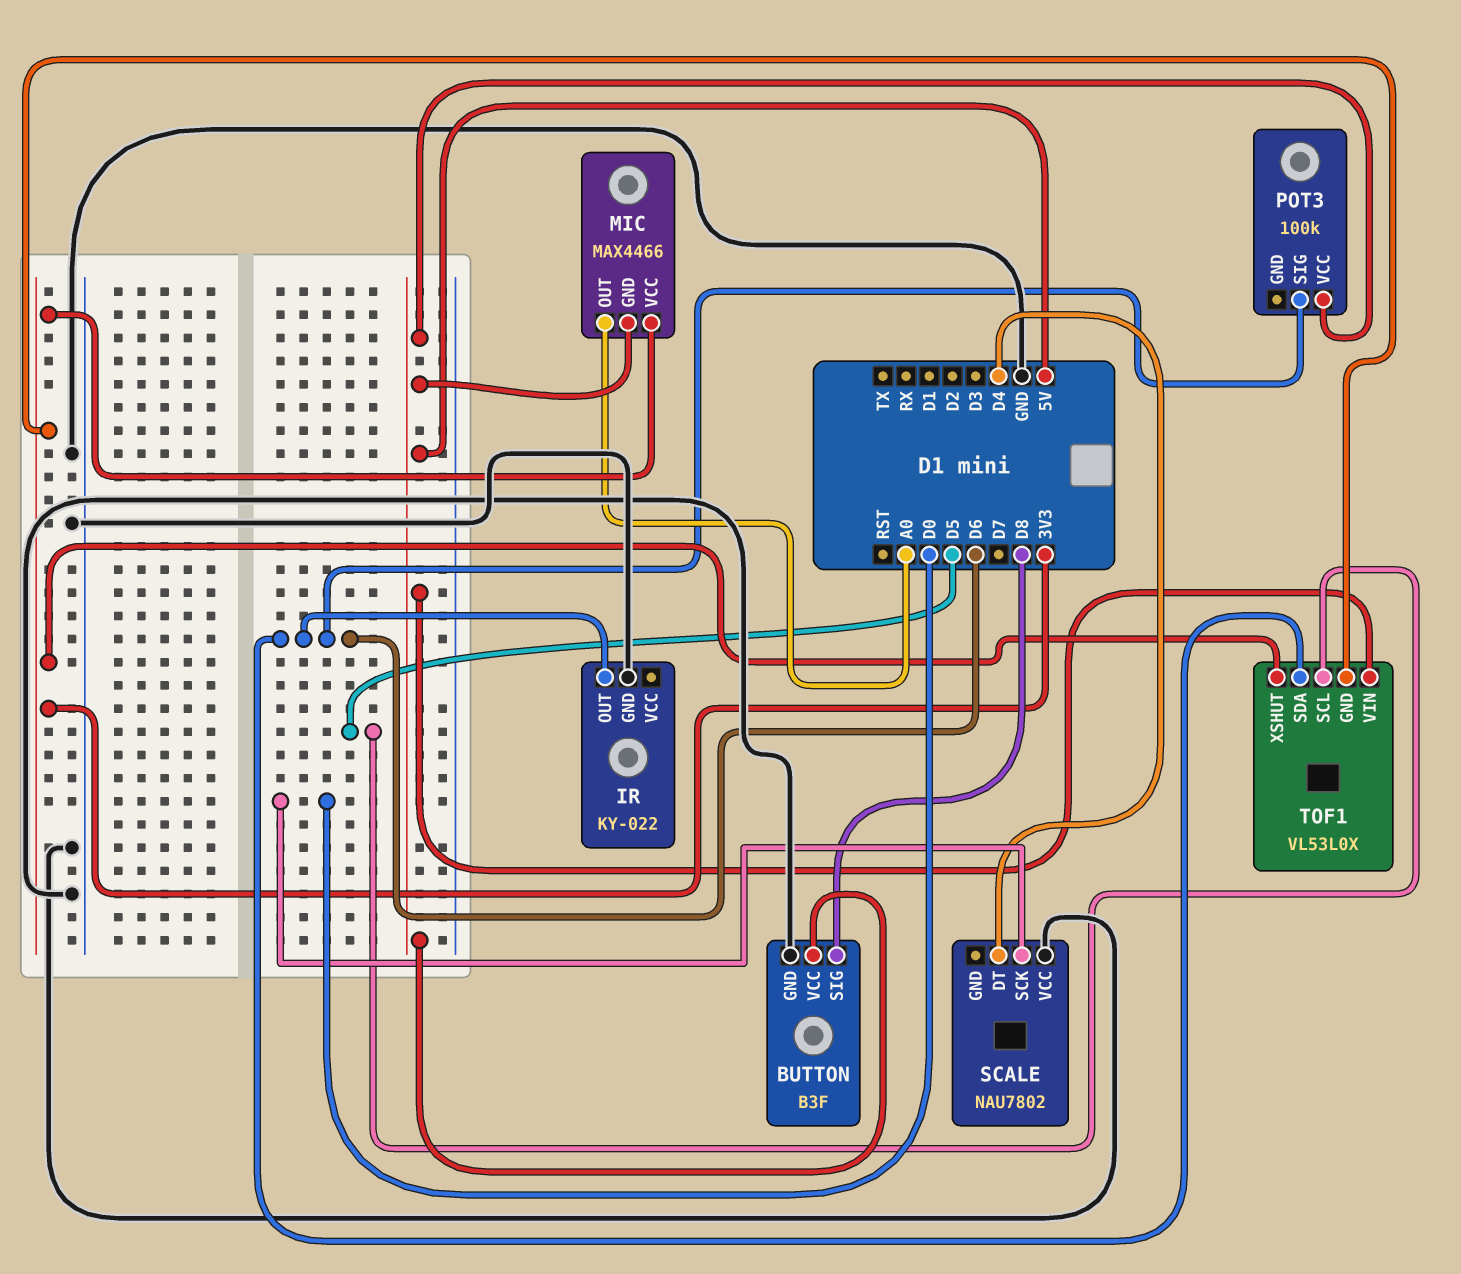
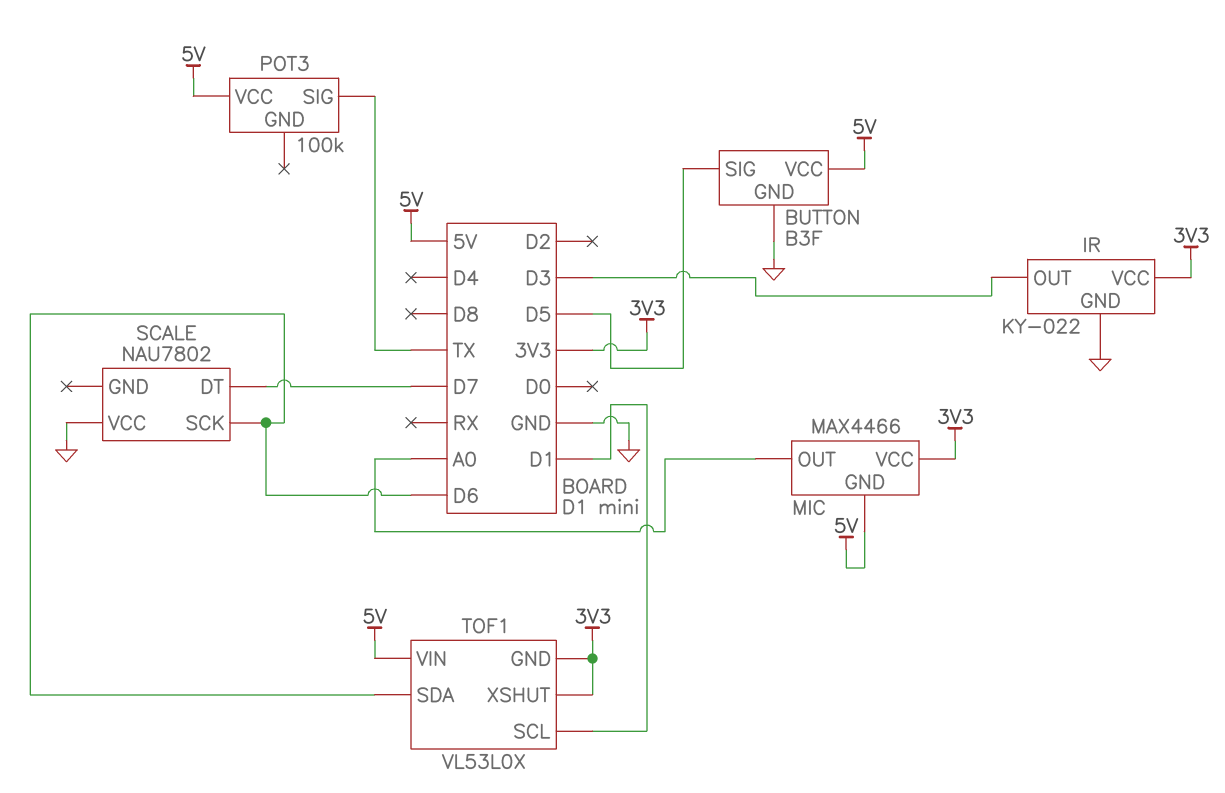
BUTTON pin SIG: D8 -> D5
IR pin OUT: D6 -> D3
IR pin VCC: none -> 3V3
POT3 pin SIG: D6 -> TX
SCALE pin DT: D4 -> D7
SCALE pin SCK: D0 -> D6
TOF1 pin SCL: D5 -> D1

